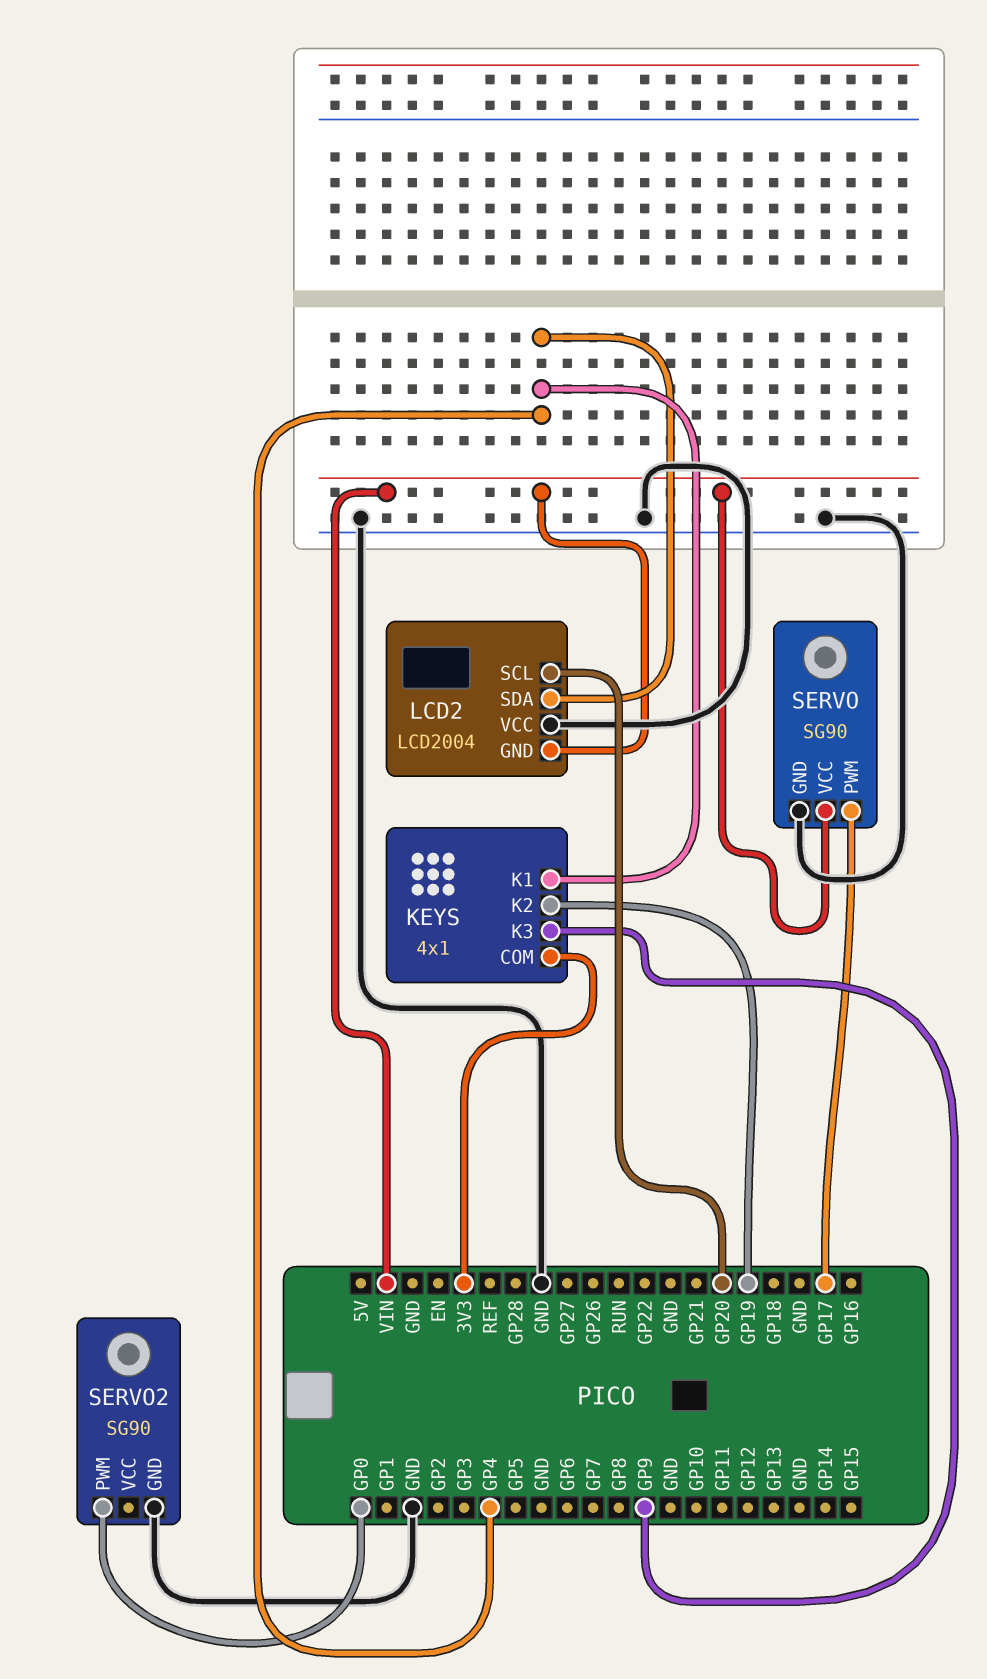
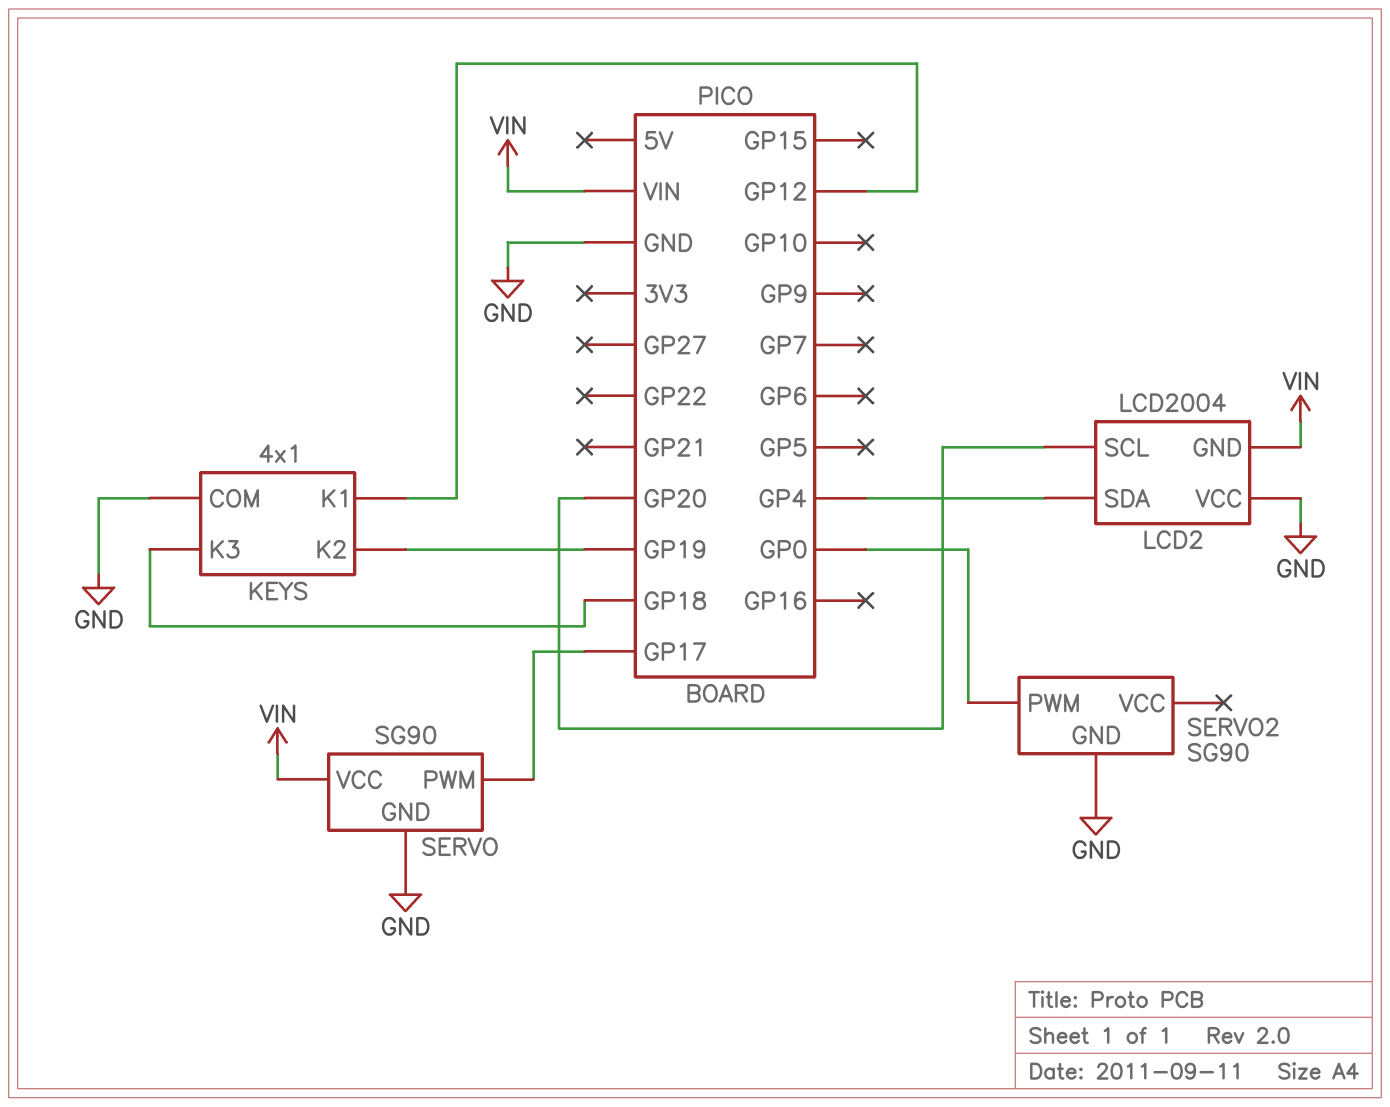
KEYS pin COM: 3V3 -> GND
KEYS pin K1: GP4 -> GP12
KEYS pin K3: GP9 -> GP18

